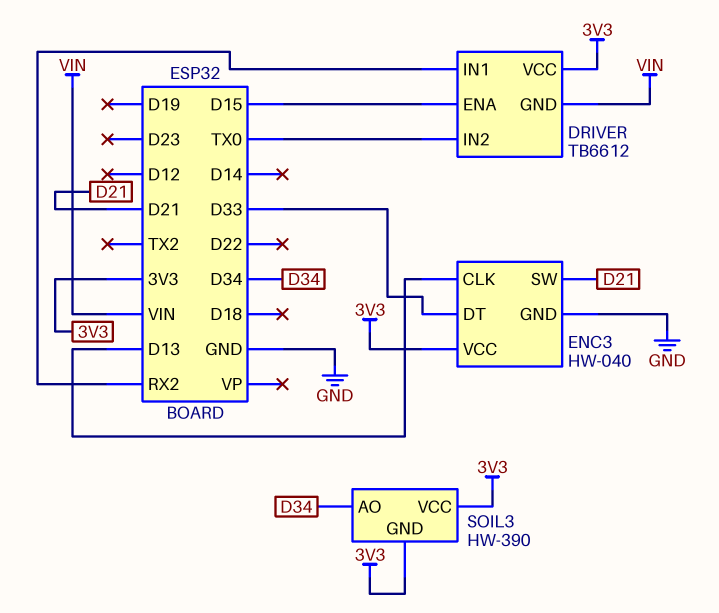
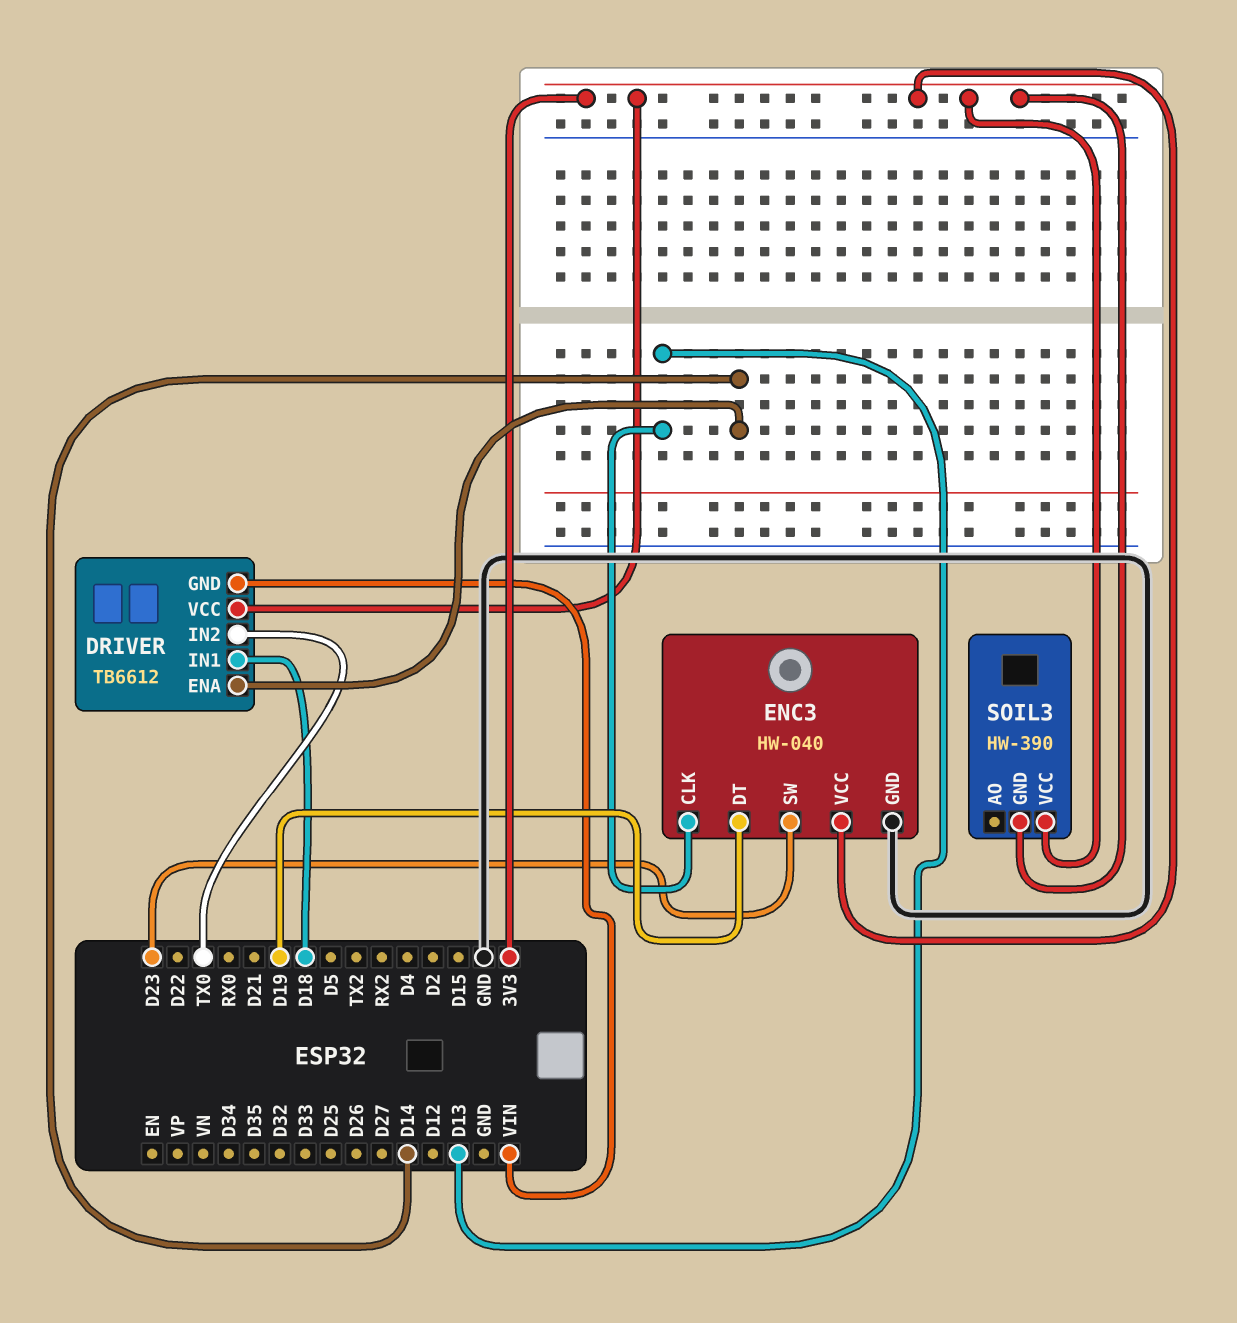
DRIVER pin ENA: D15 -> D14
DRIVER pin IN1: RX2 -> D18
ENC3 pin DT: D33 -> D19
ENC3 pin SW: D21 -> D23
SOIL3 pin AO: D34 -> none

